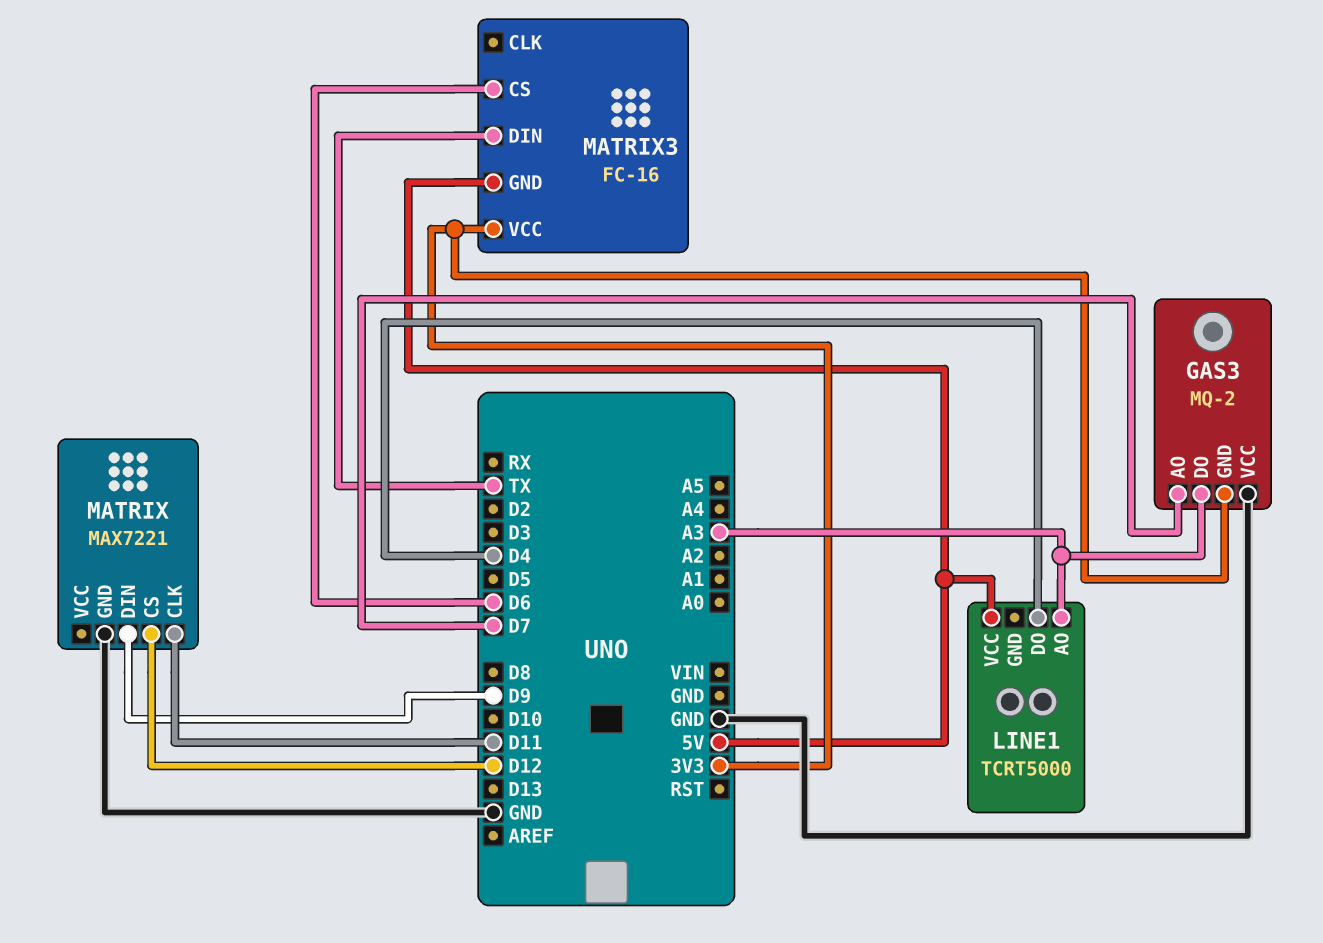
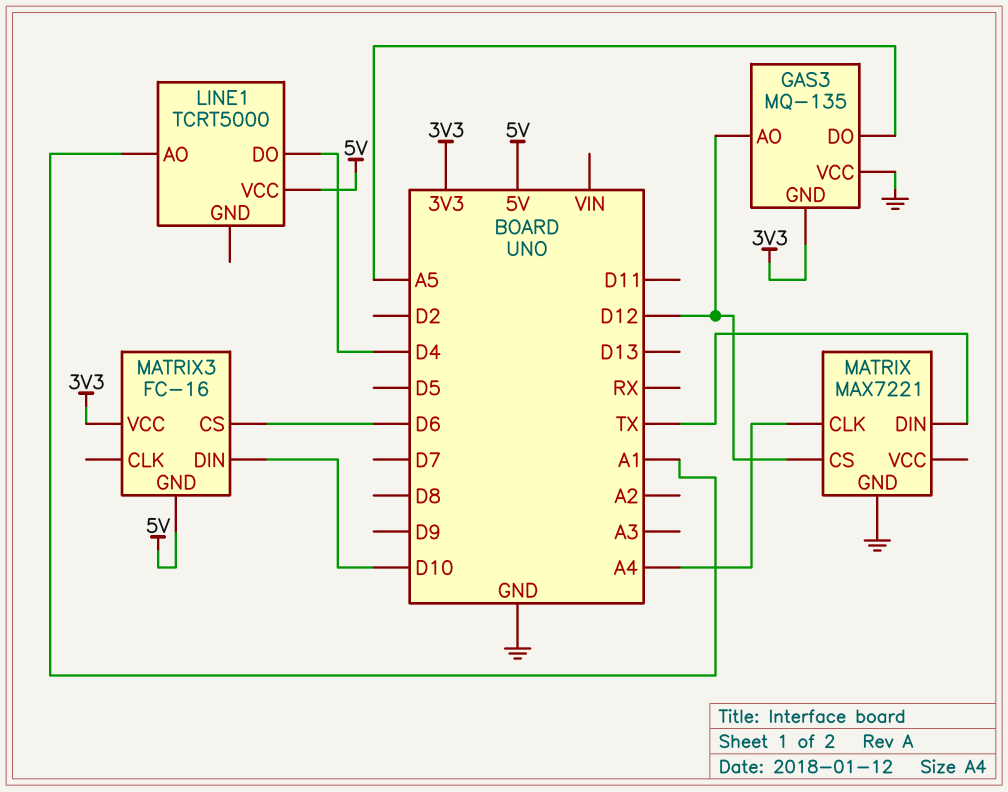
GAS3: MQ-2 -> MQ-135
GAS3 pin AO: D7 -> D12
GAS3 pin DO: A3 -> A5
LINE1 pin AO: A3 -> A1
MATRIX pin CLK: D11 -> A4
MATRIX pin DIN: D9 -> TX
MATRIX3 pin DIN: TX -> D10

